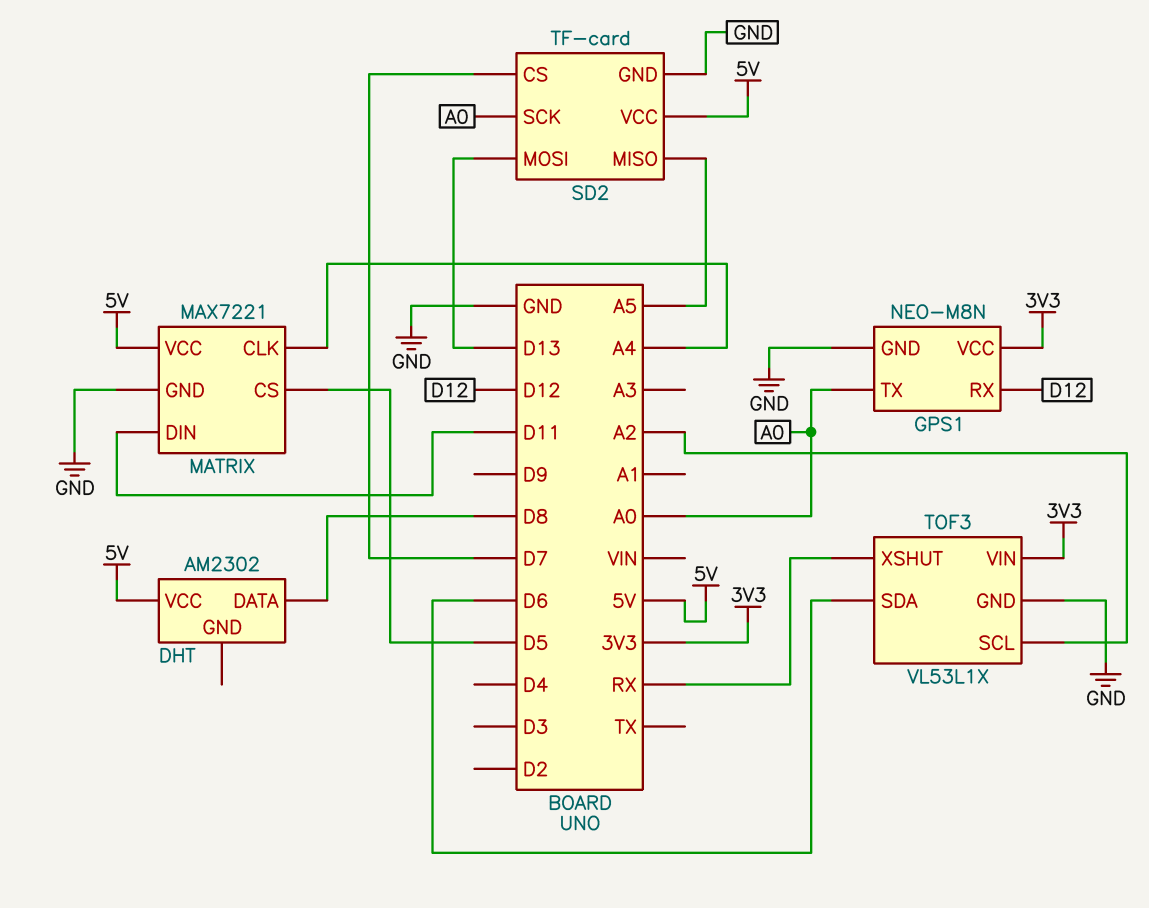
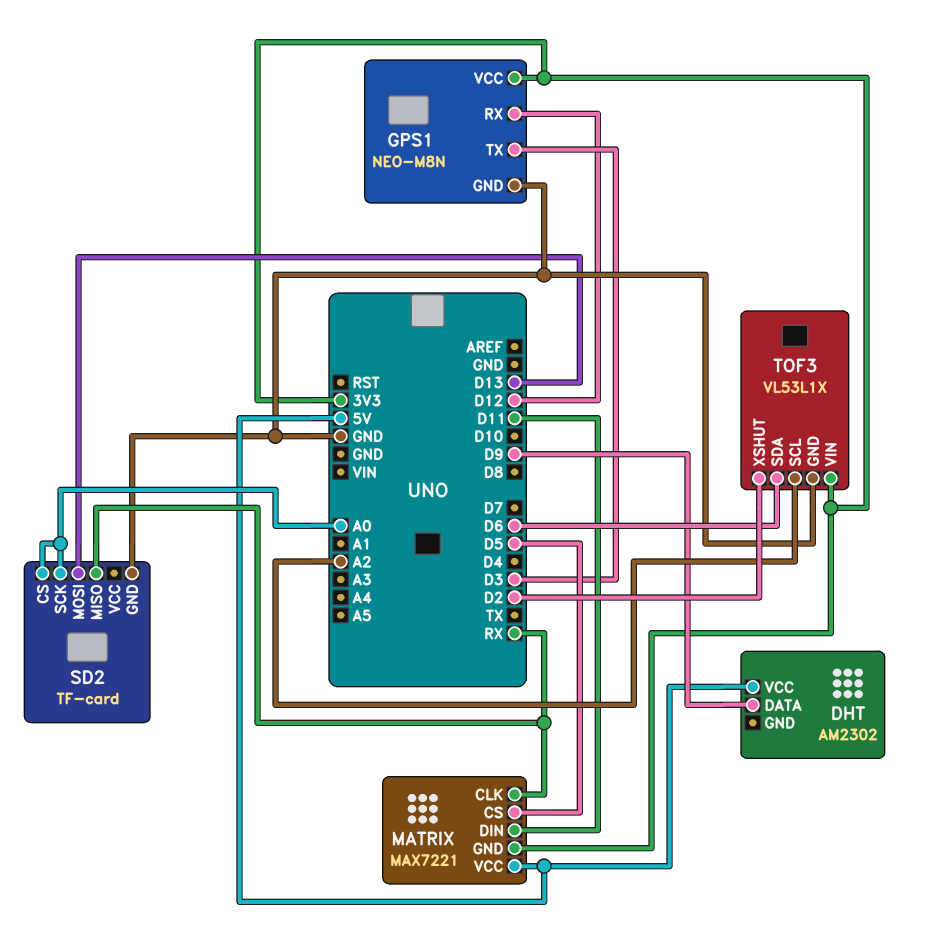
DHT pin DATA: D8 -> D9
GPS1 pin TX: A0 -> D3
MATRIX pin CLK: A4 -> RX
MATRIX pin GND: GND -> 3V3
SD2 pin CS: D7 -> A0
SD2 pin MISO: A5 -> RX
SD2 pin VCC: 5V -> none
TOF3 pin XSHUT: RX -> D2

